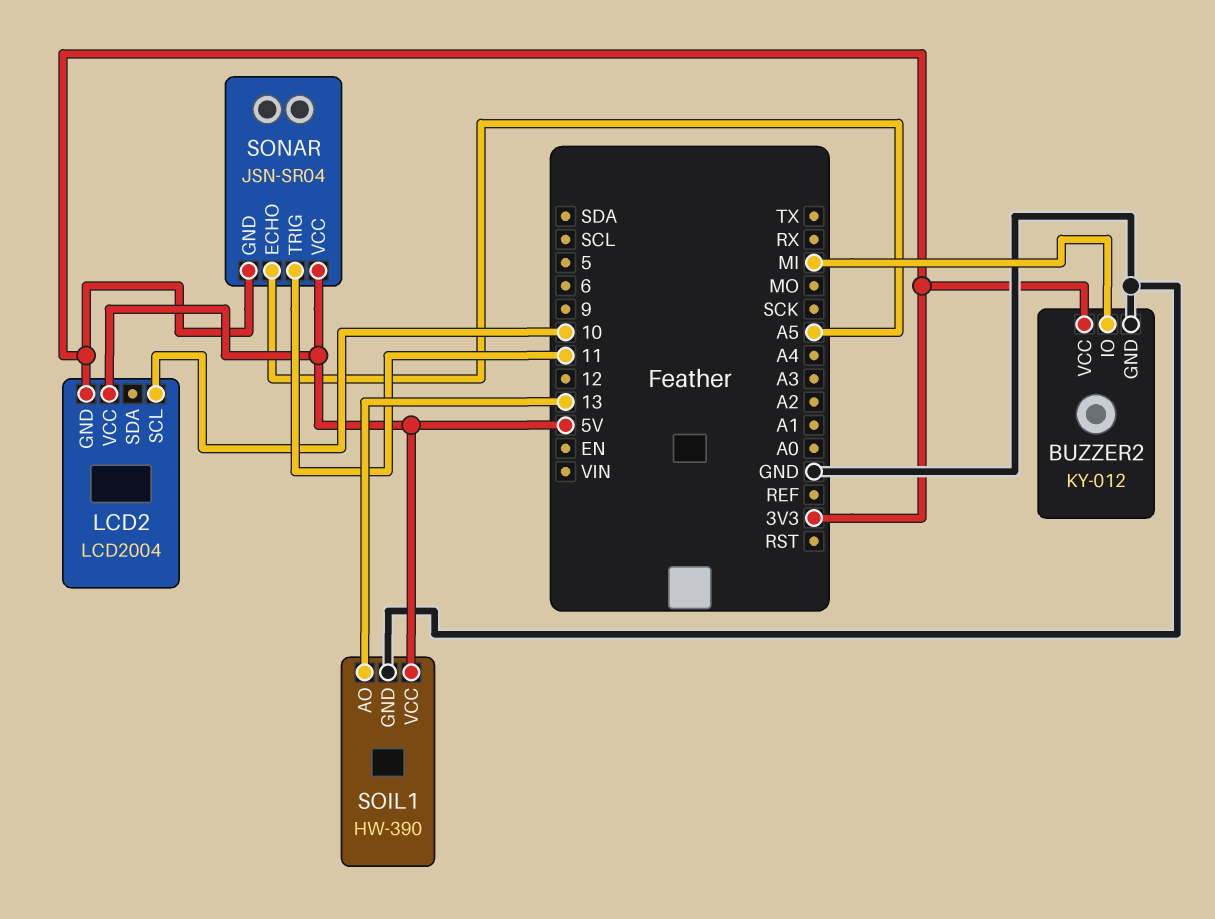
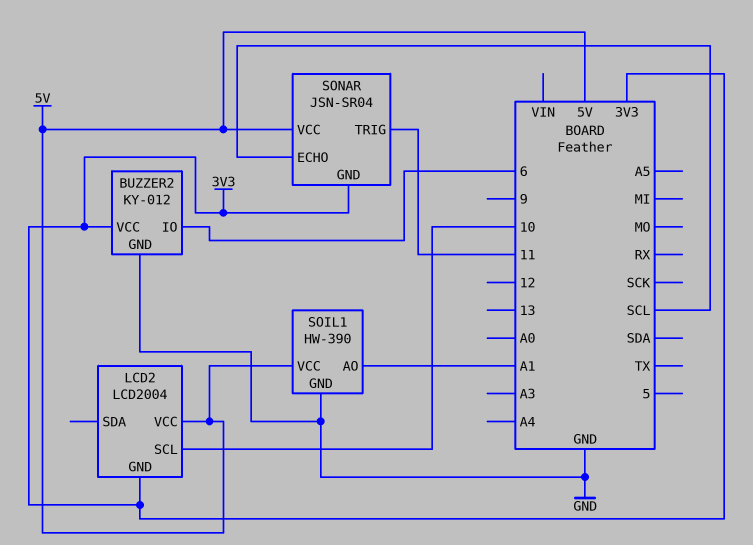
BUZZER2 pin IO: MI -> 6
SOIL1 pin AO: 13 -> A1
SONAR pin ECHO: A5 -> SCL

